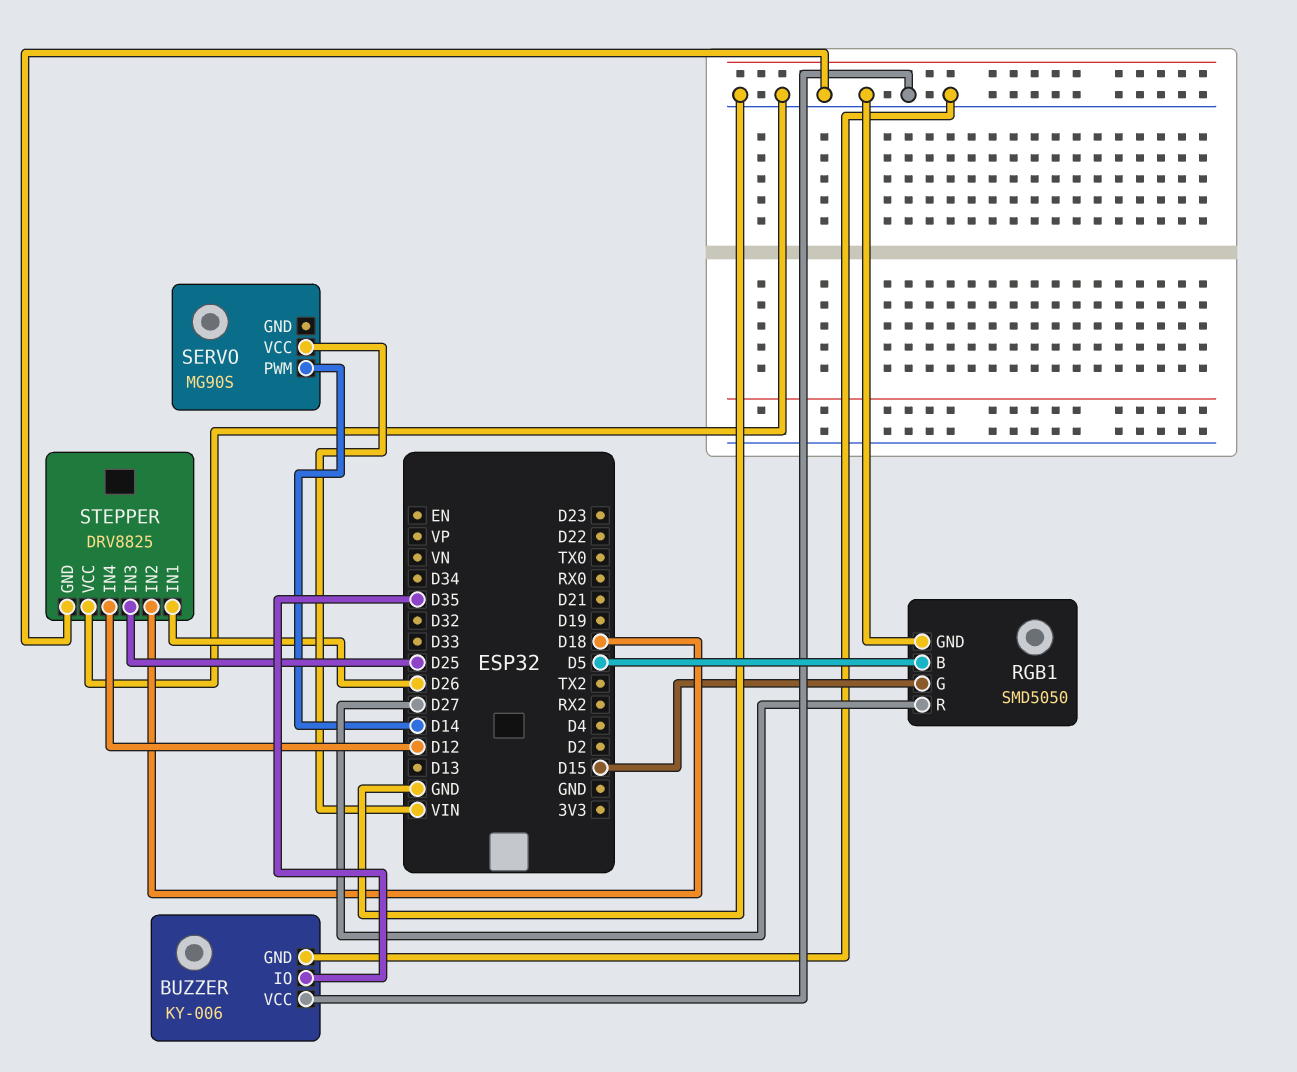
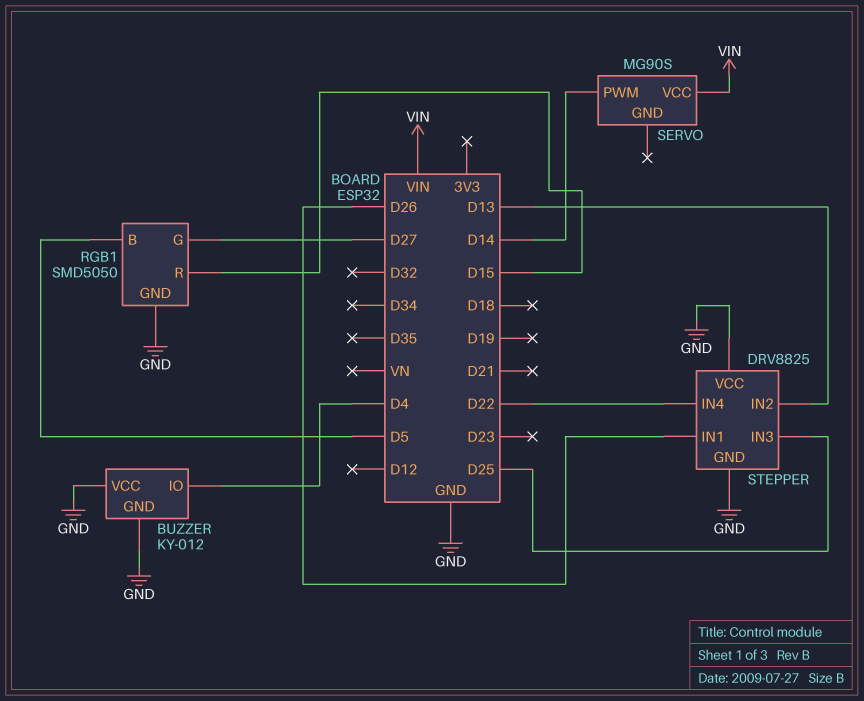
BUZZER: KY-006 -> KY-012
BUZZER pin IO: D35 -> D4
RGB1 pin G: D15 -> D27
RGB1 pin R: D27 -> D15
STEPPER pin IN2: D18 -> D13
STEPPER pin IN4: D12 -> D22

